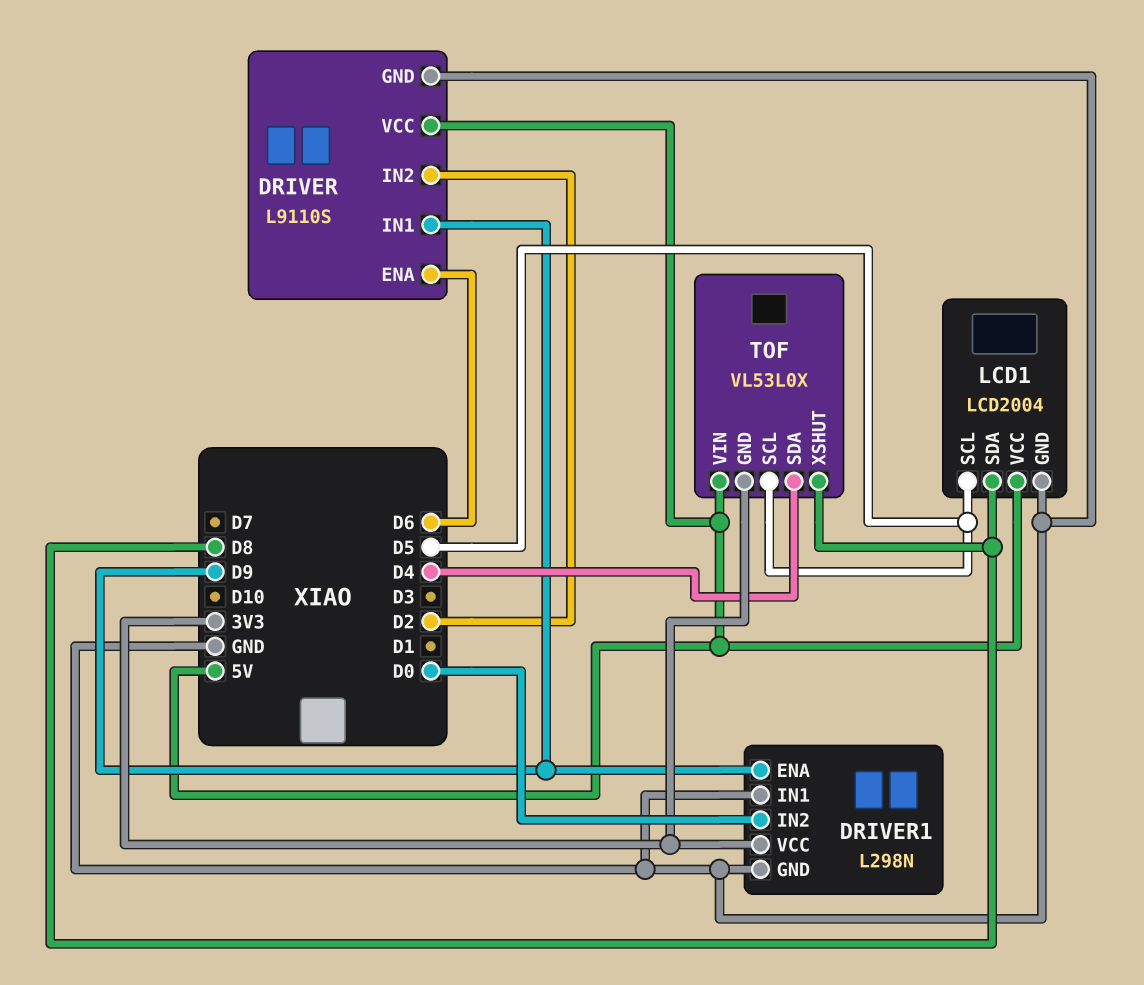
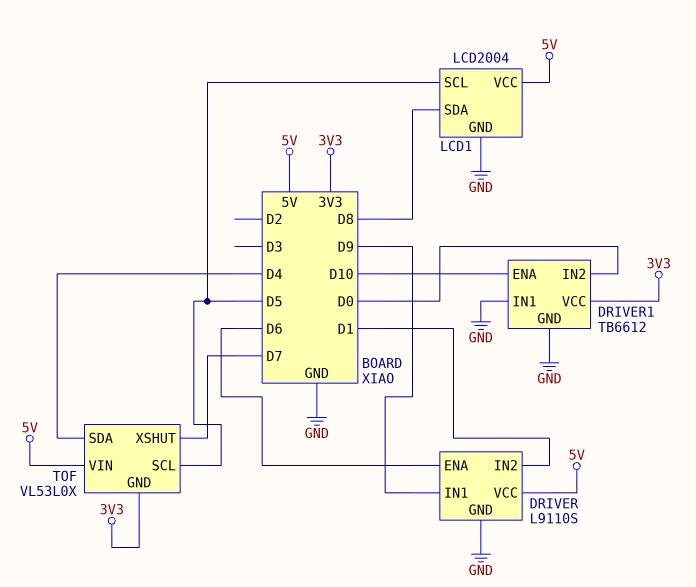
DRIVER pin IN2: D2 -> D1
DRIVER1: L298N -> TB6612
DRIVER1 pin ENA: D9 -> D10
TOF pin XSHUT: D8 -> D7

